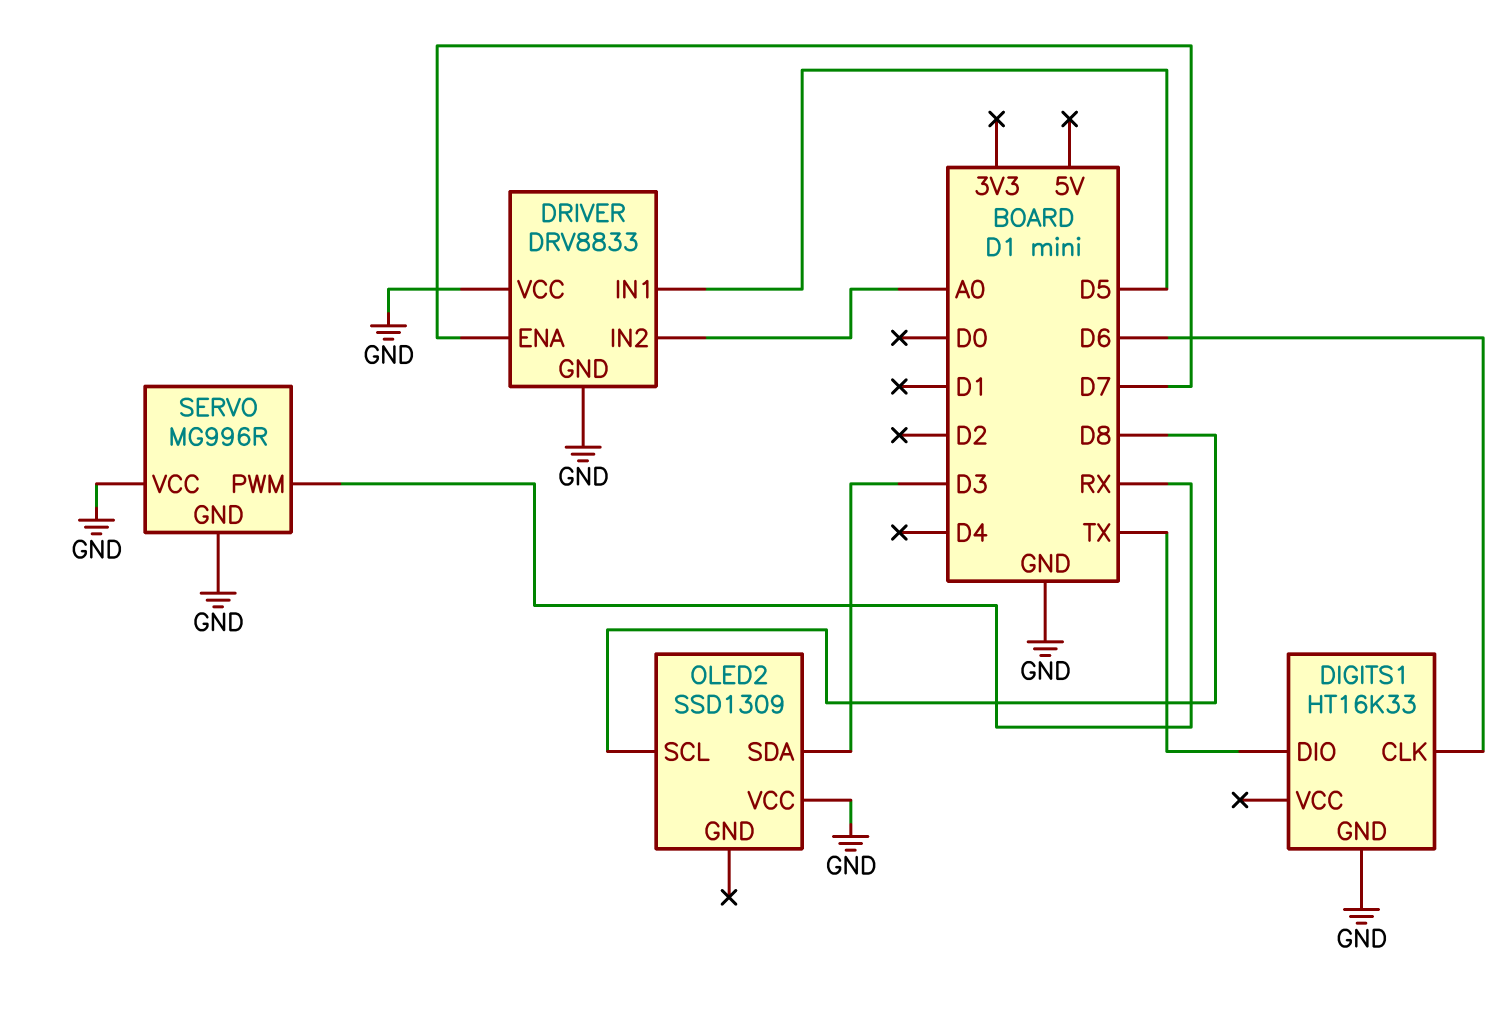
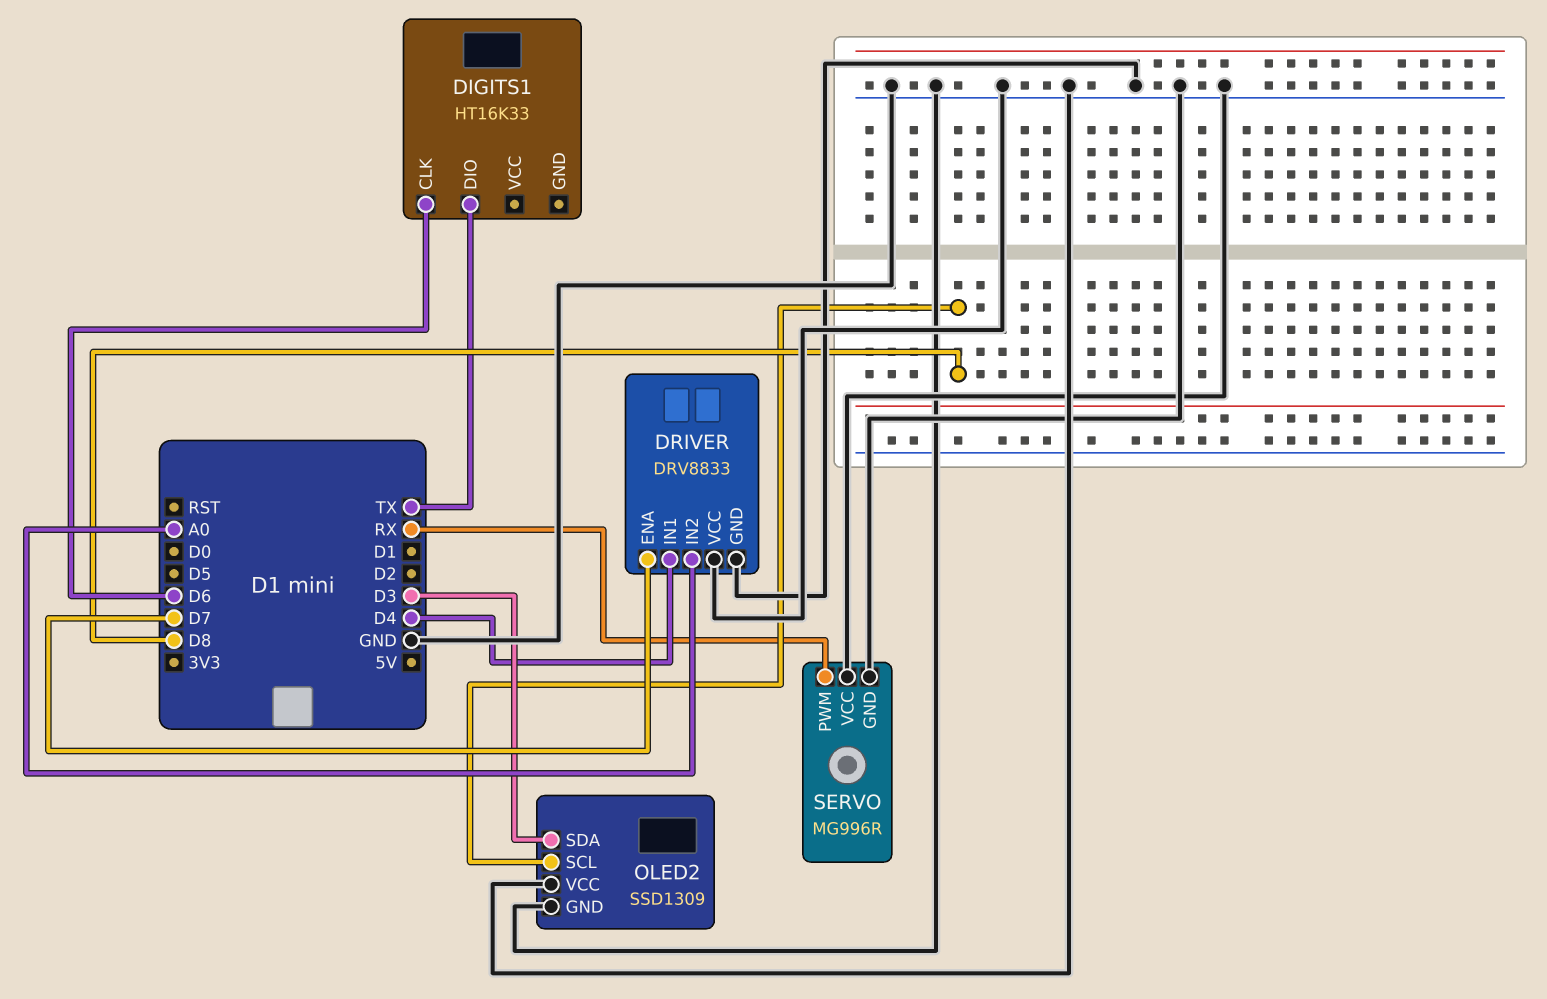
DIGITS1 pin GND: GND -> none
DRIVER pin IN1: D5 -> D4
OLED2 pin GND: none -> GND

